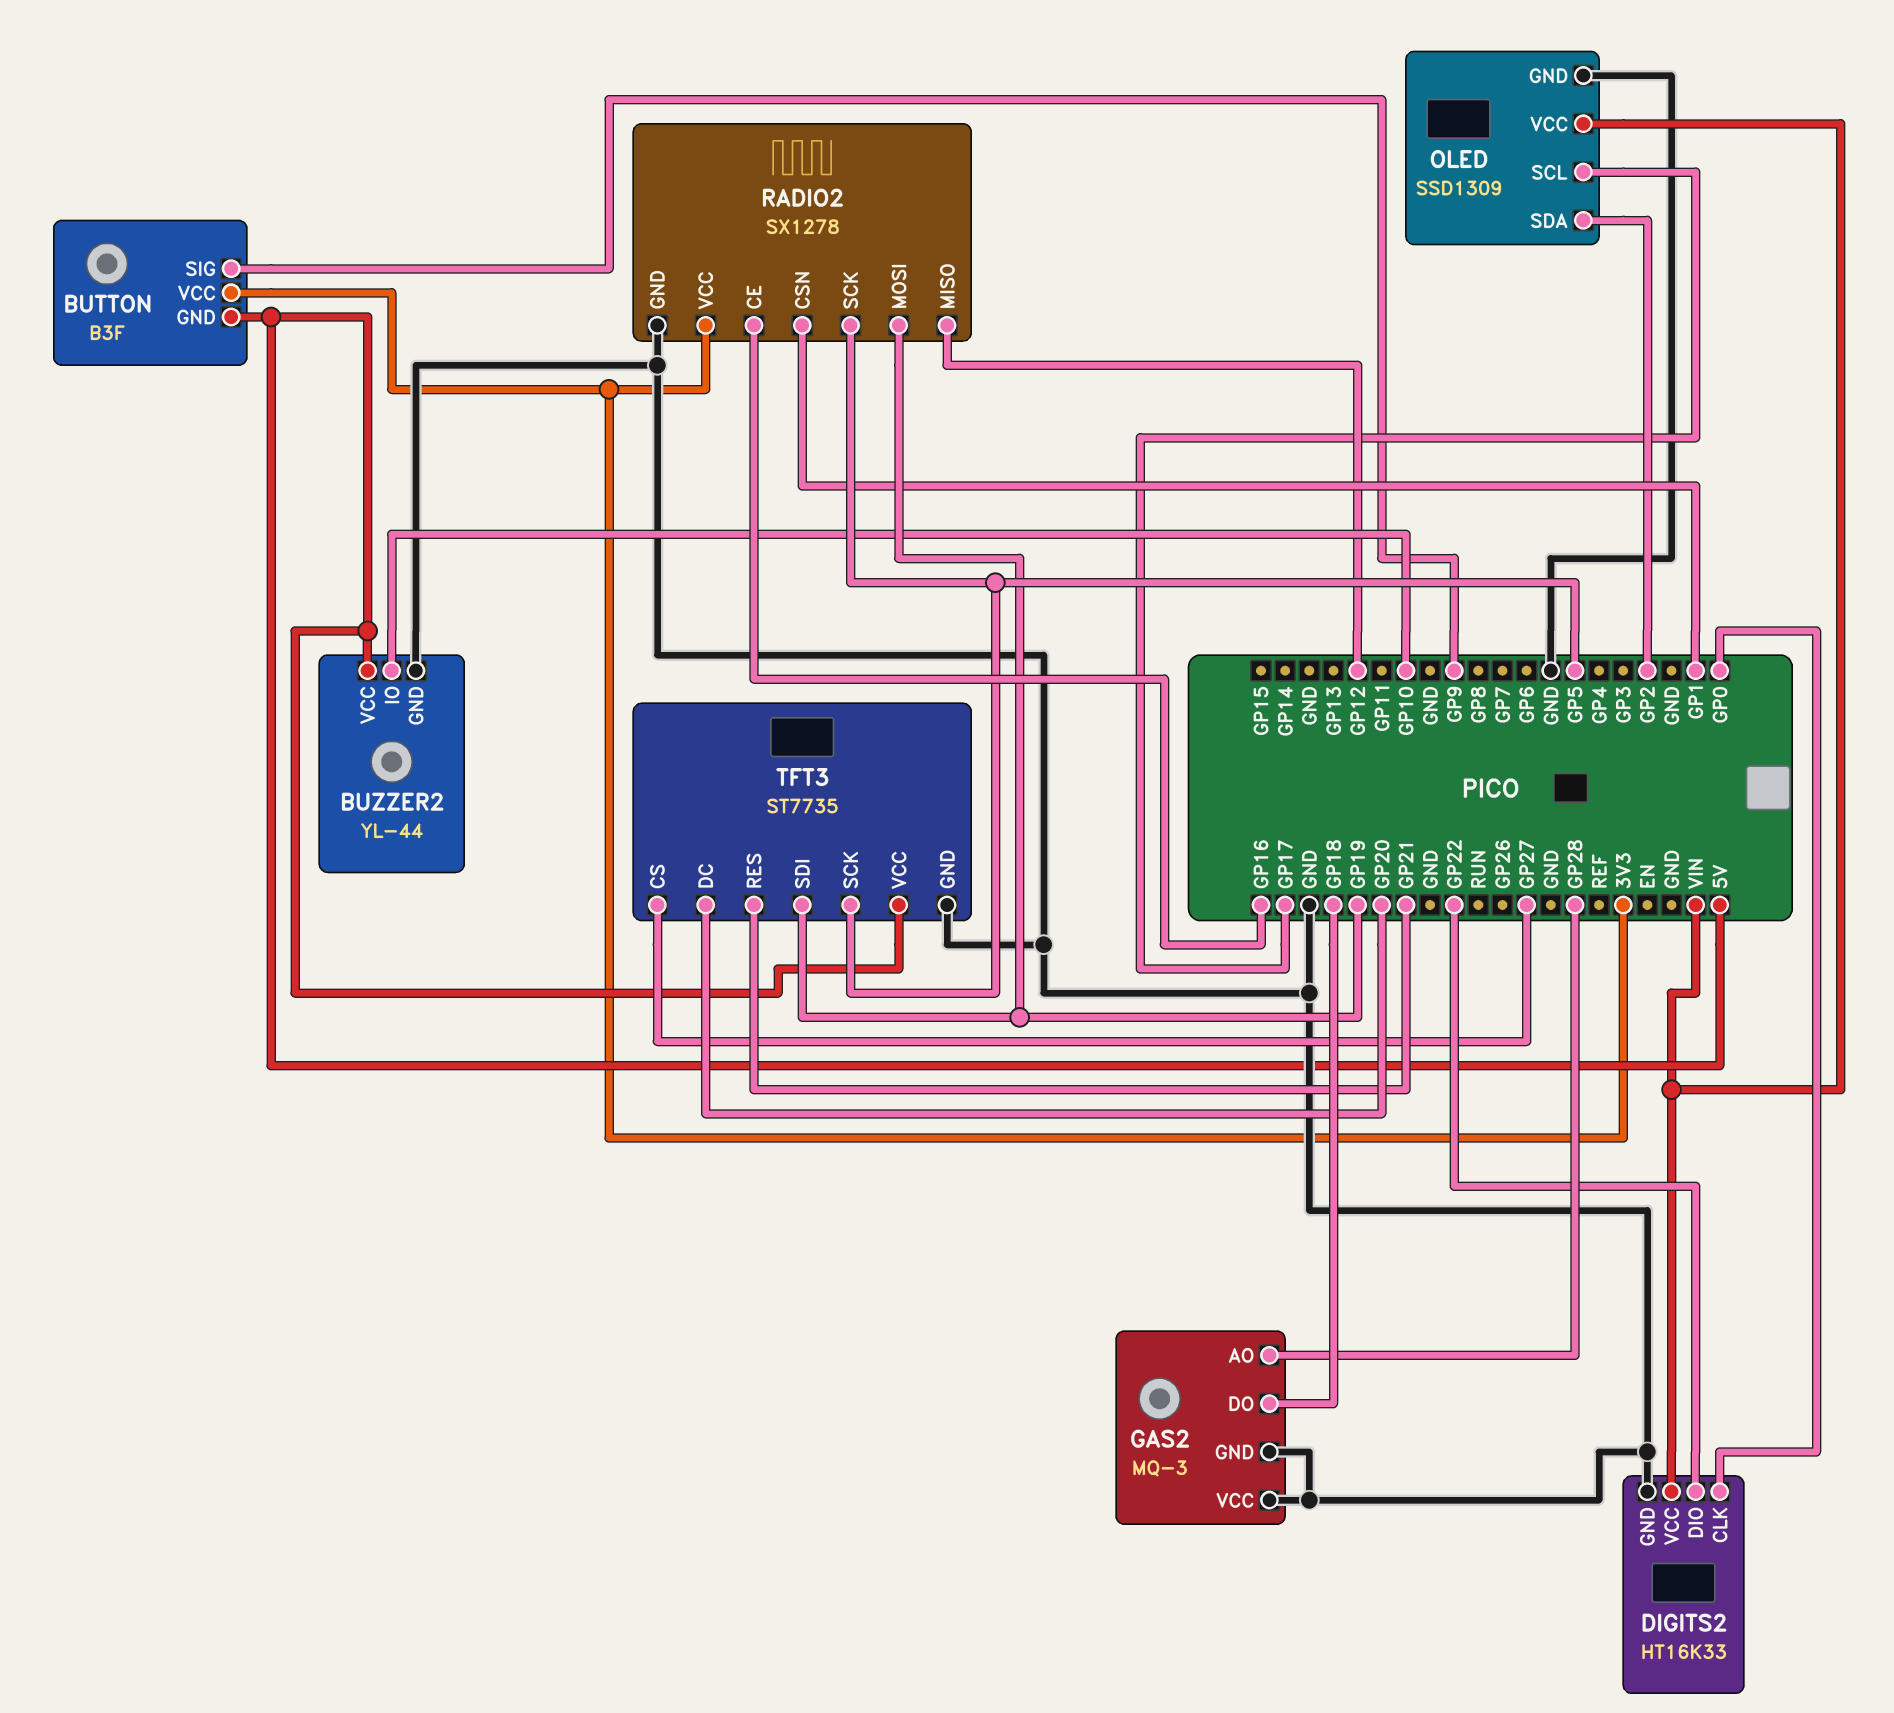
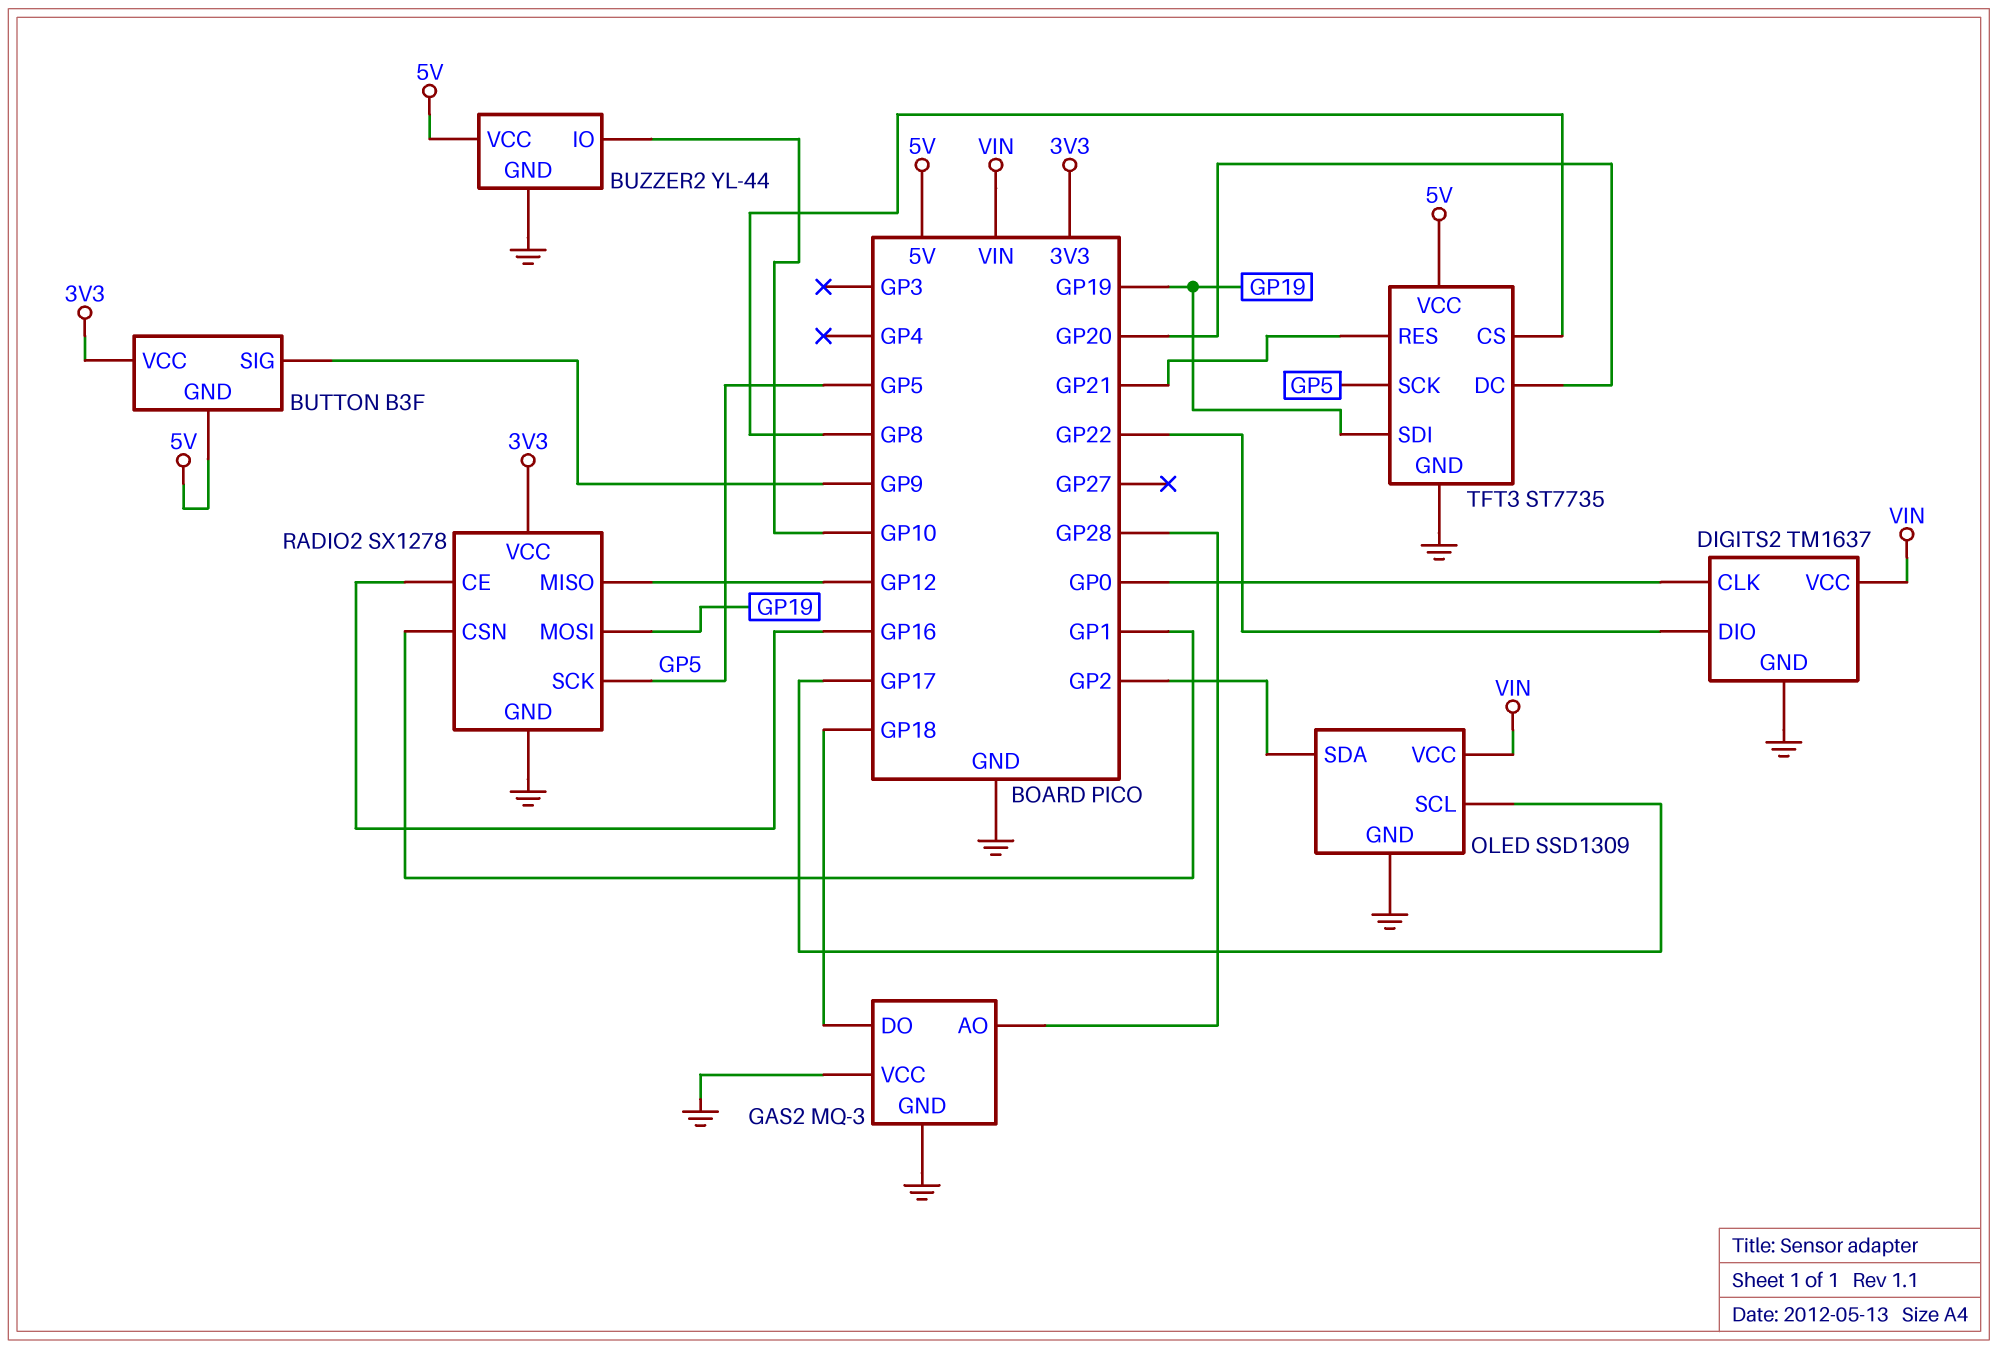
DIGITS2: HT16K33 -> TM1637
TFT3 pin CS: GP27 -> GP8

